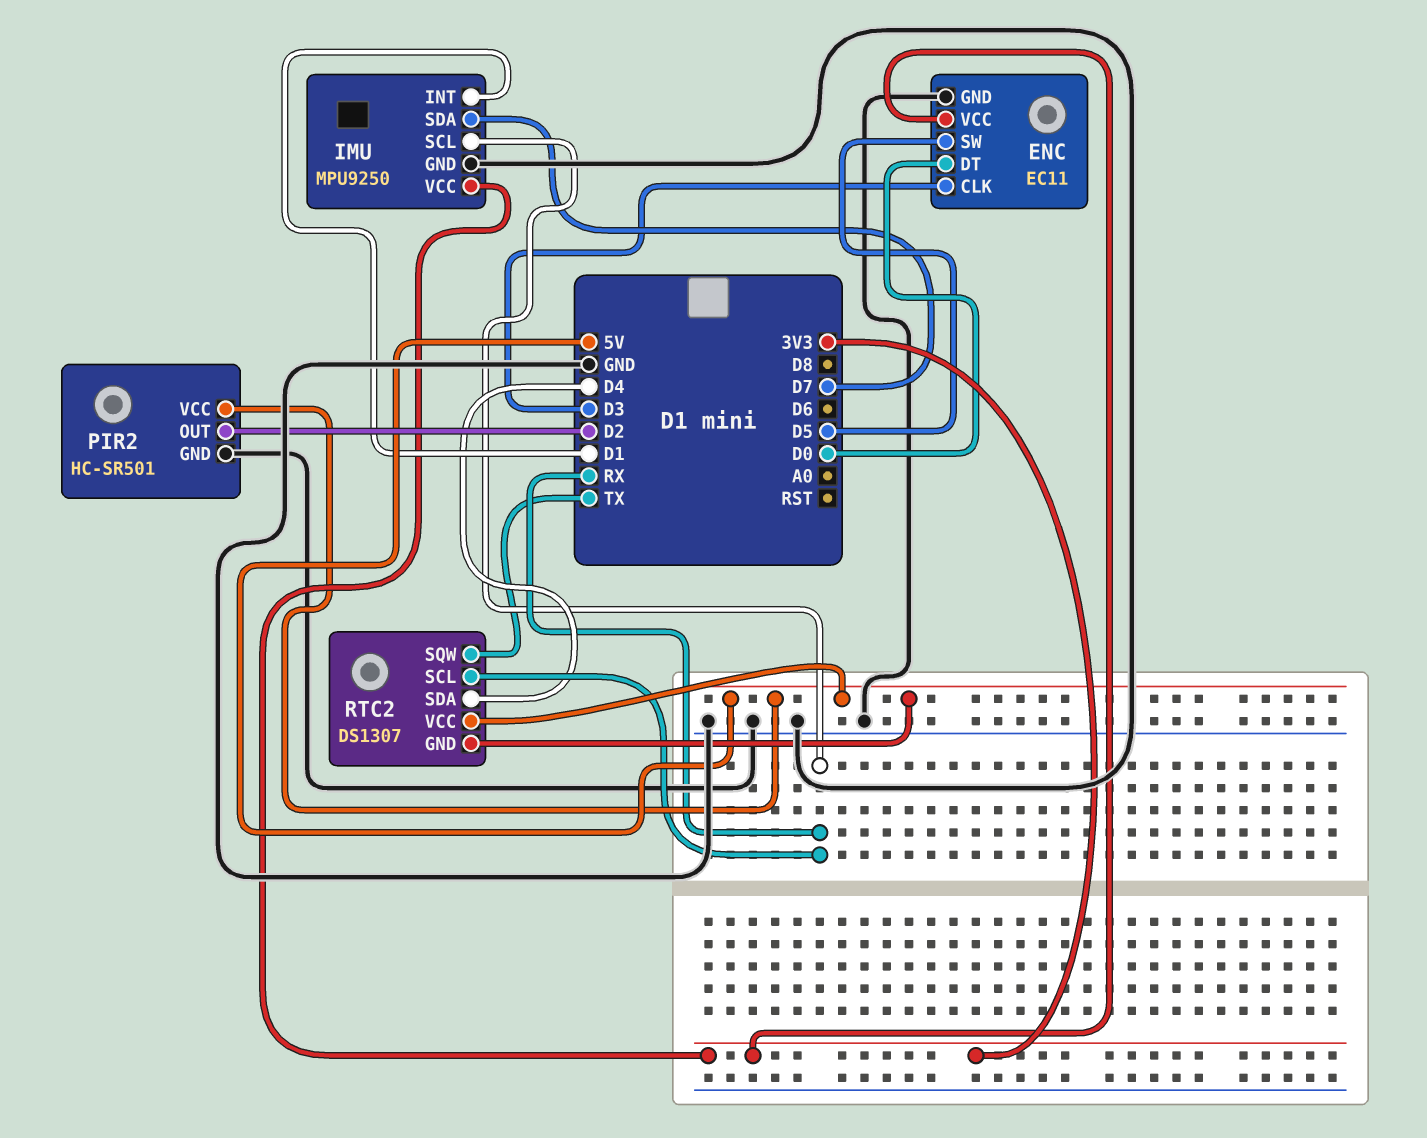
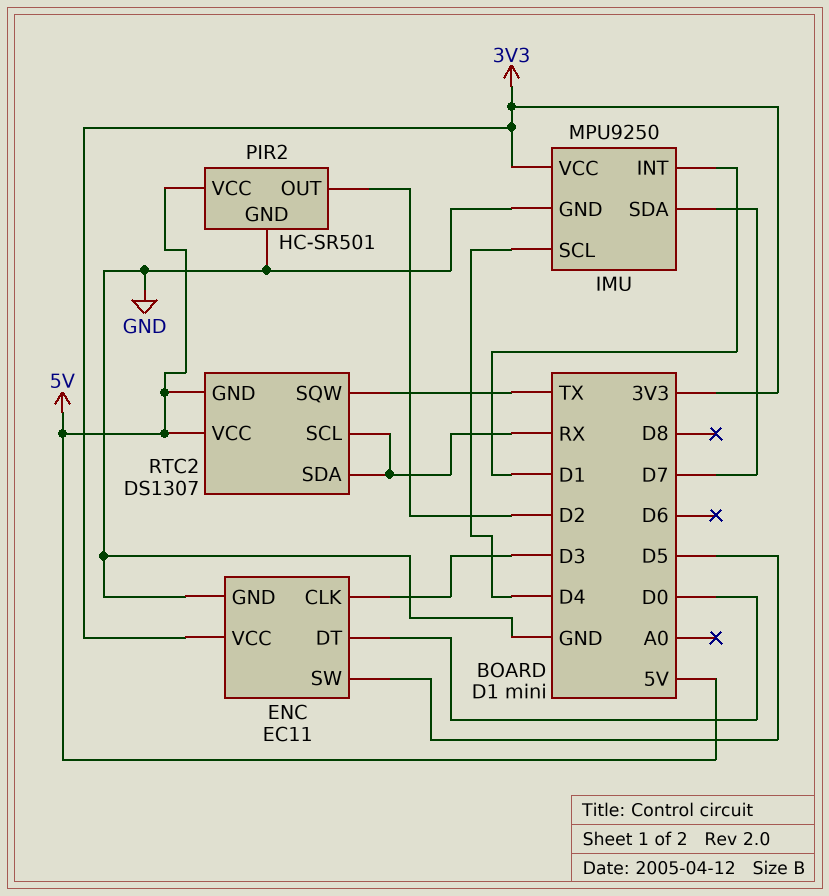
IMU pin SCL: RX -> D4
RTC2 pin SDA: D4 -> RX

